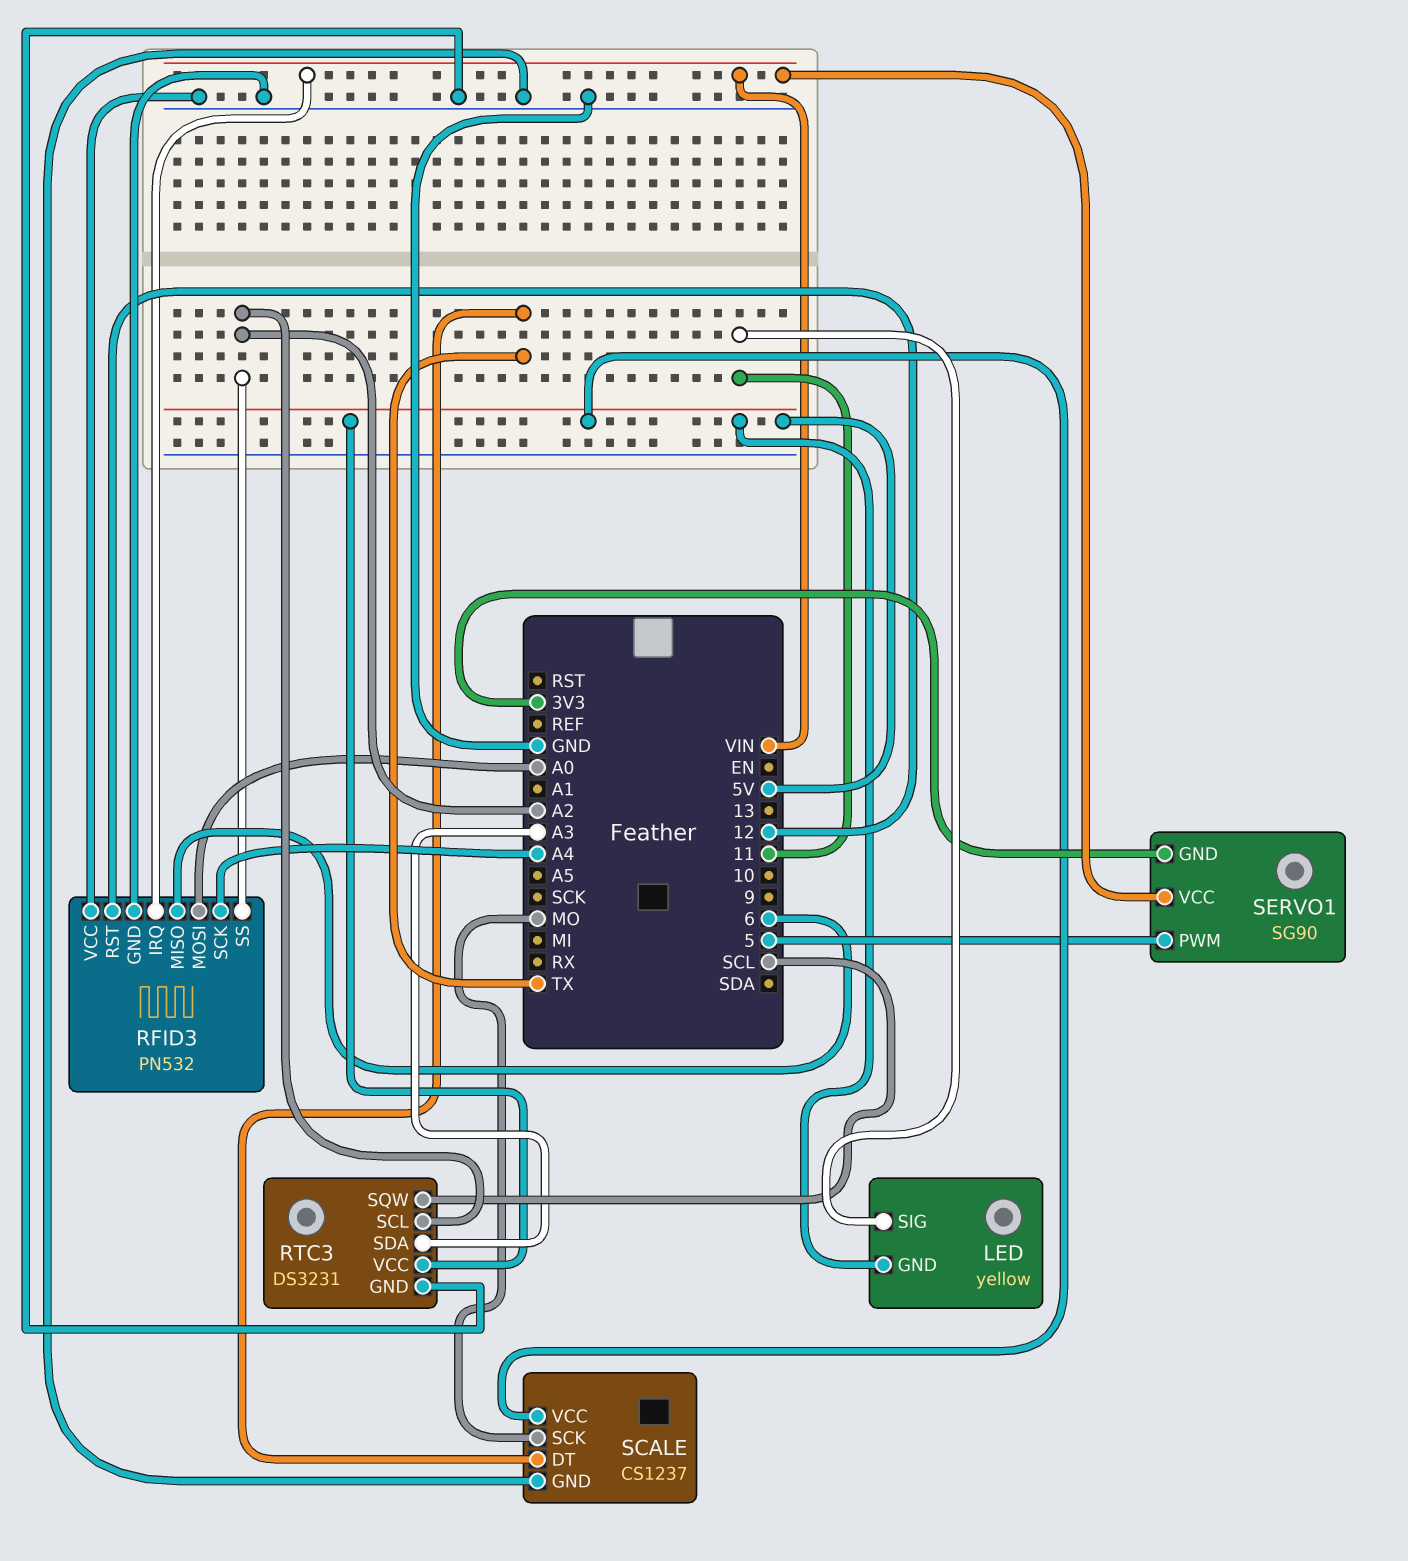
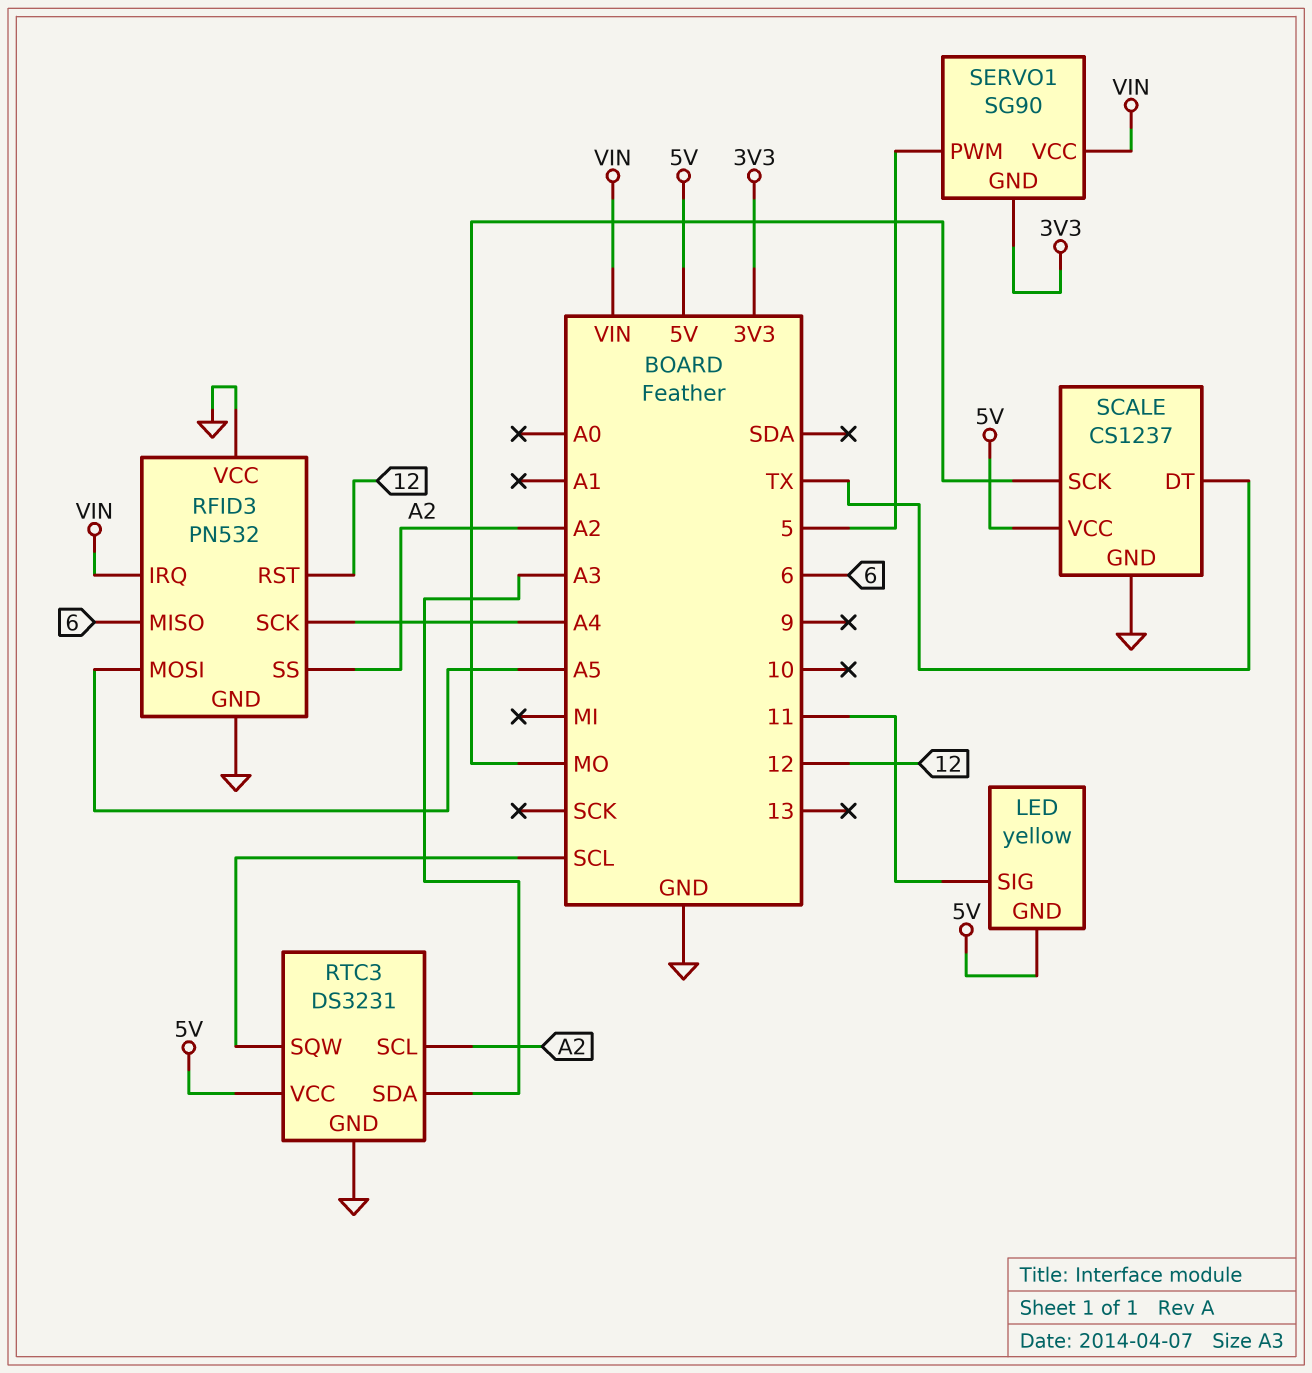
RFID3 pin MOSI: A0 -> A5

